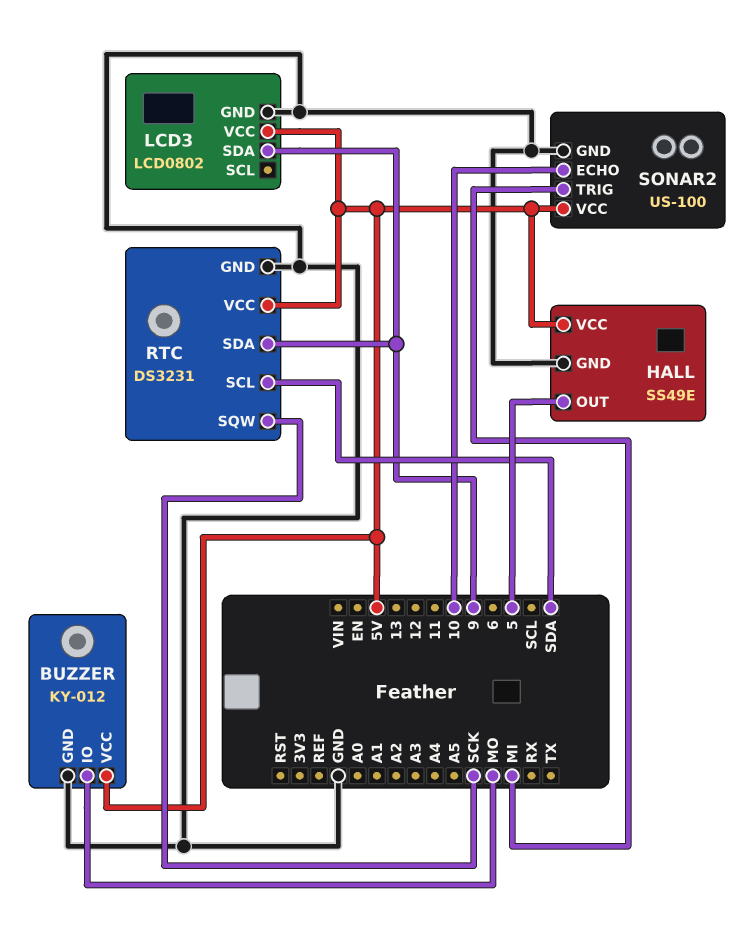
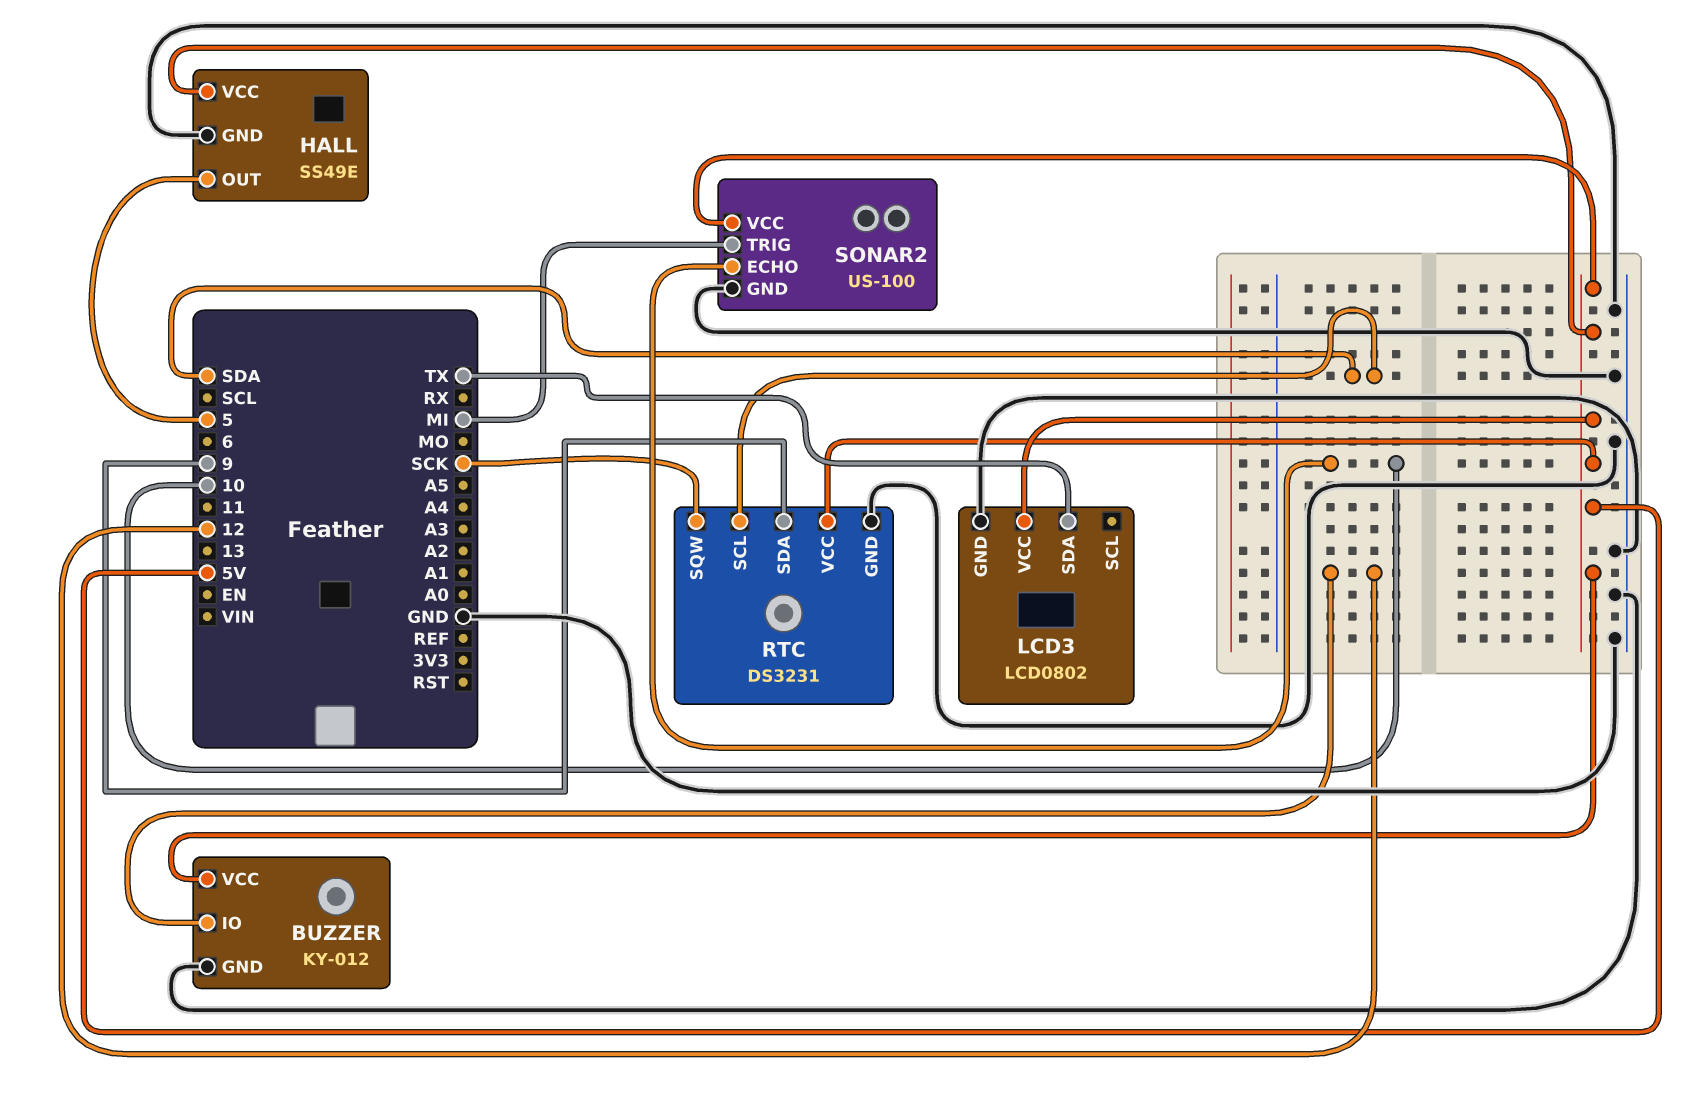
BUZZER pin IO: MO -> 12
LCD3 pin SDA: 9 -> TX

